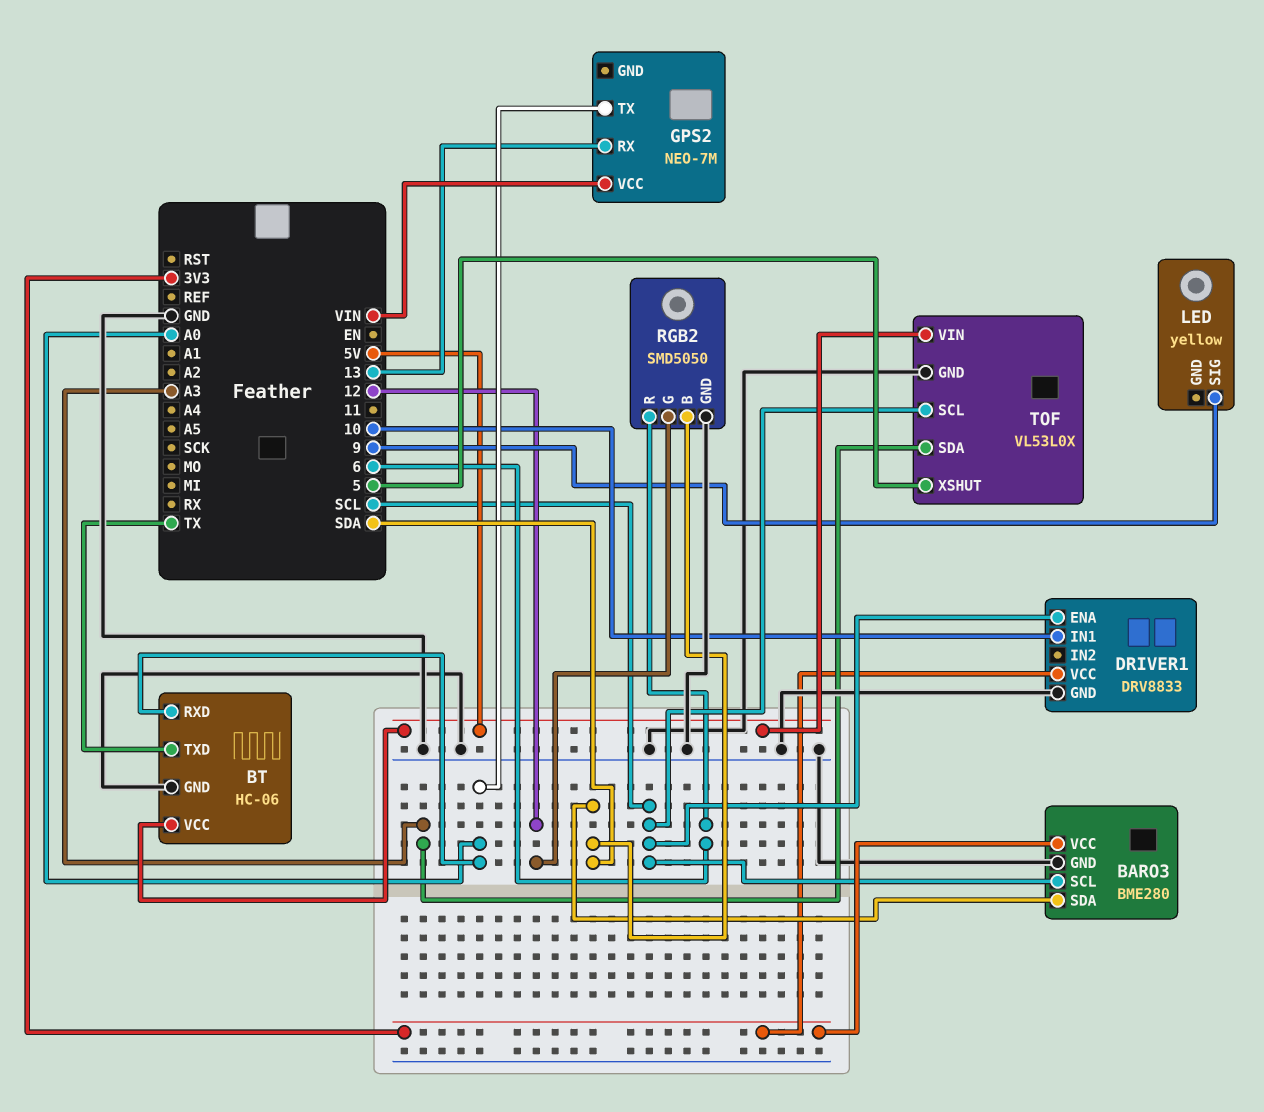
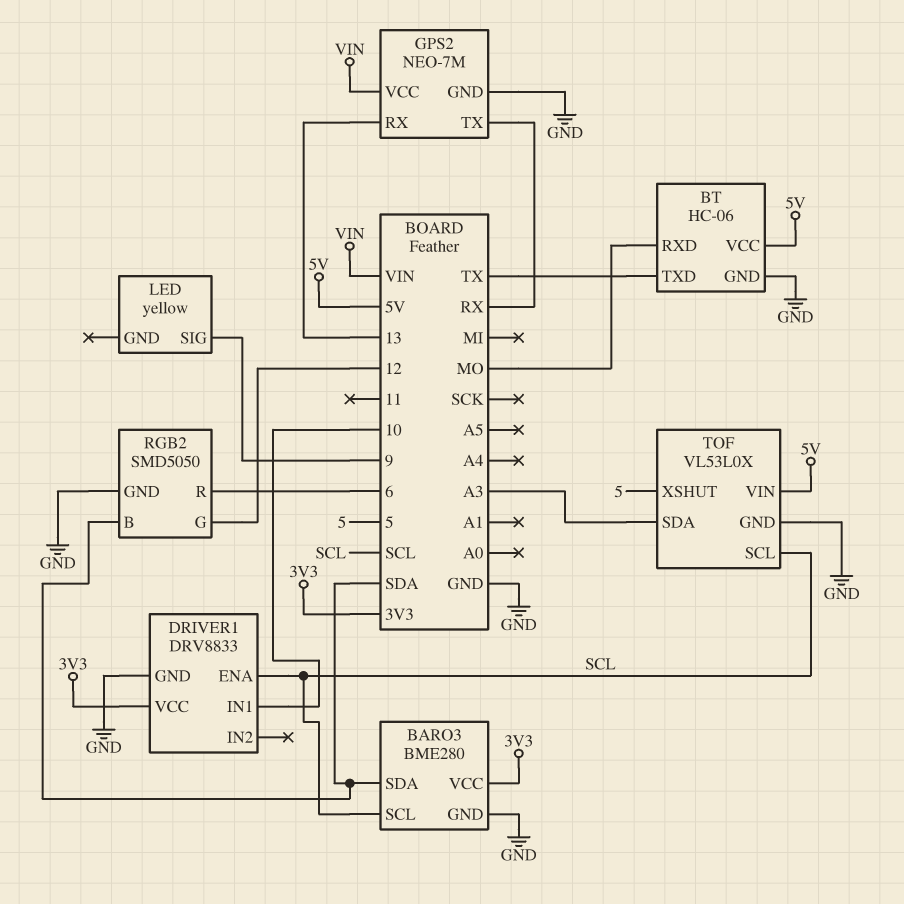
BT pin RXD: A0 -> MO
GPS2 pin GND: none -> GND
GPS2 pin TX: A0 -> RX

